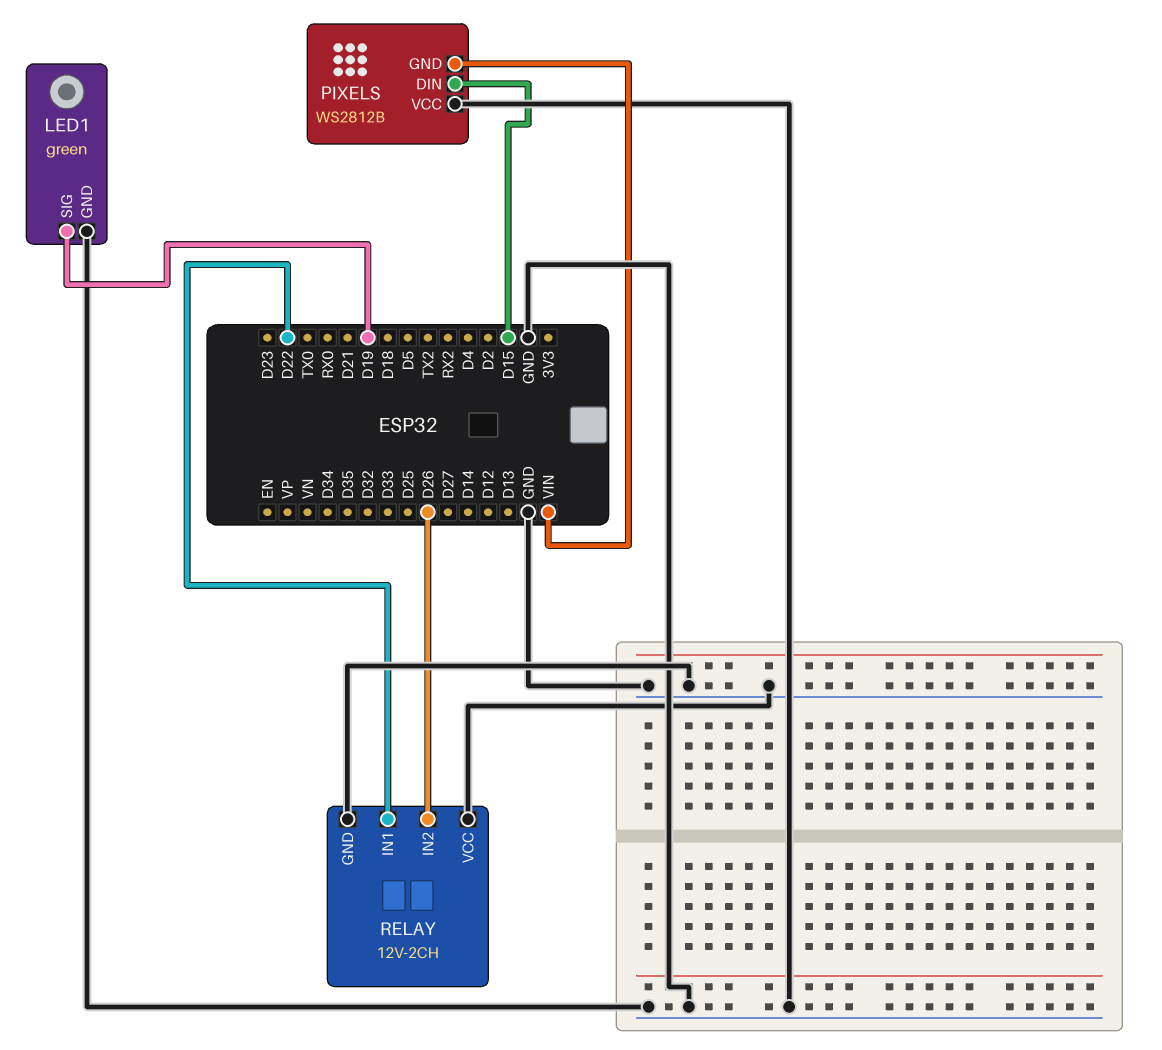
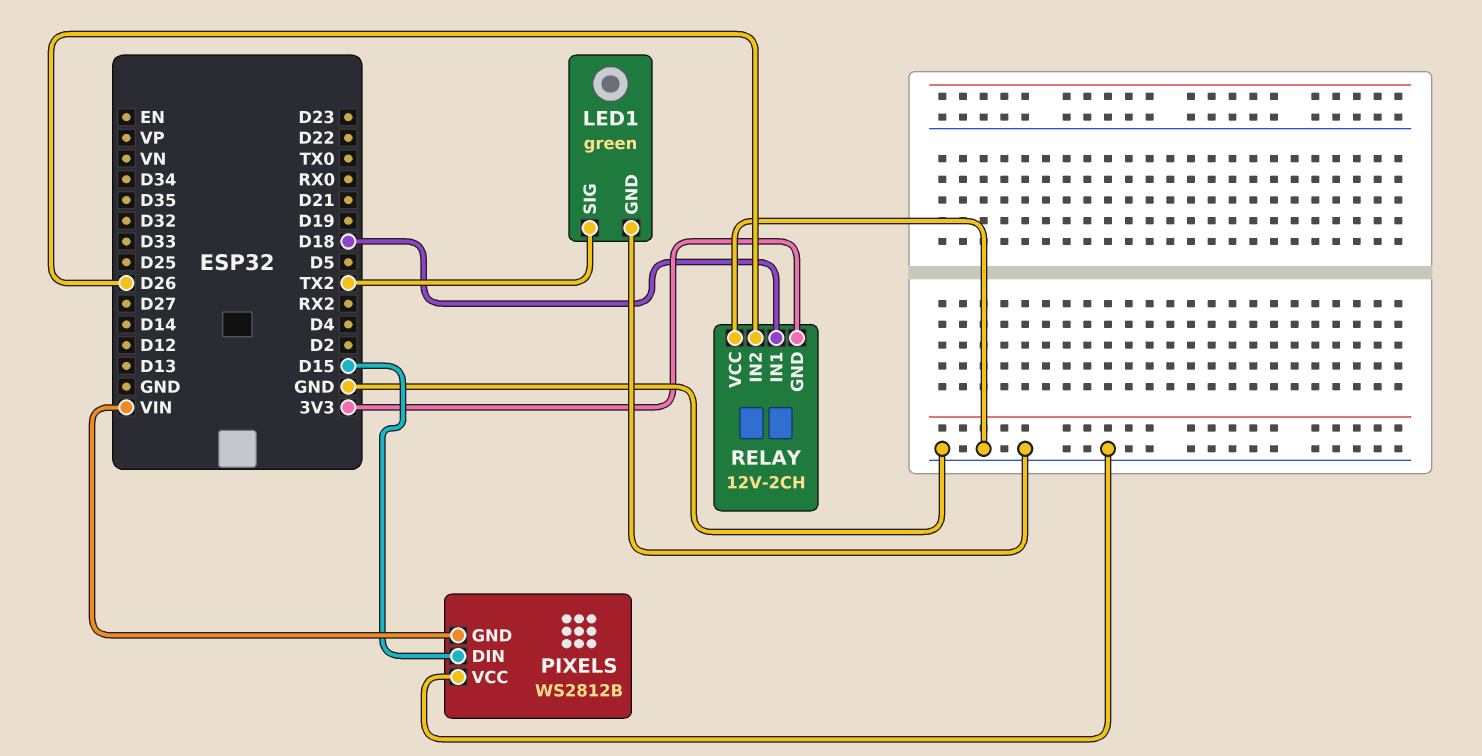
LED1 pin SIG: D19 -> TX2
RELAY pin GND: GND -> 3V3
RELAY pin IN1: D22 -> D18

